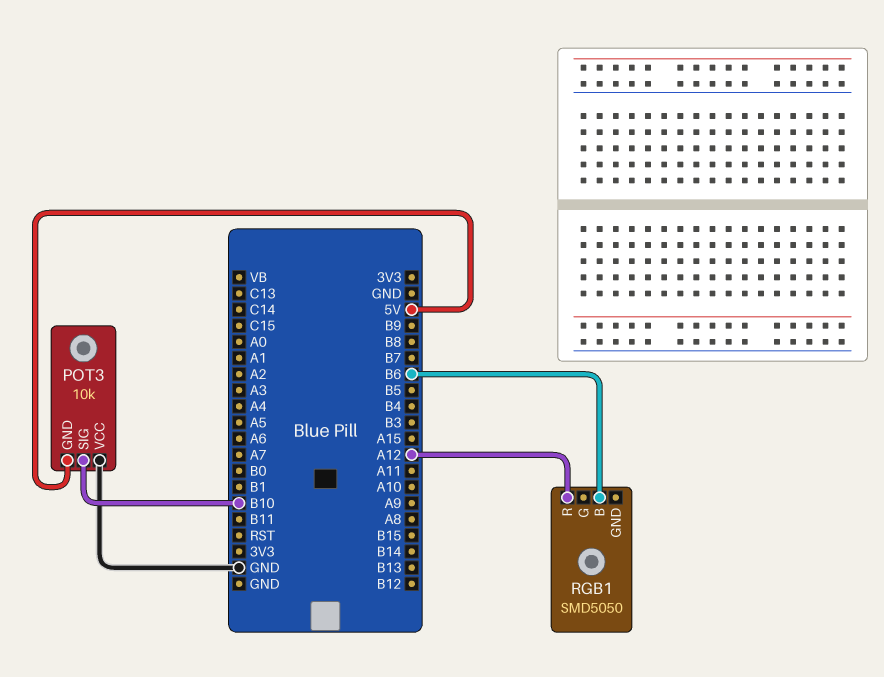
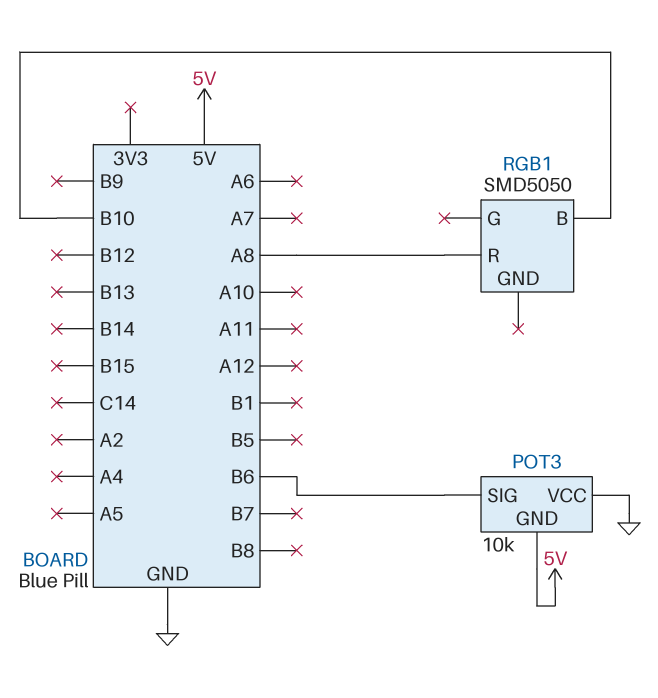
POT3 pin SIG: B10 -> B6
RGB1 pin B: B6 -> B10
RGB1 pin R: A12 -> A8

